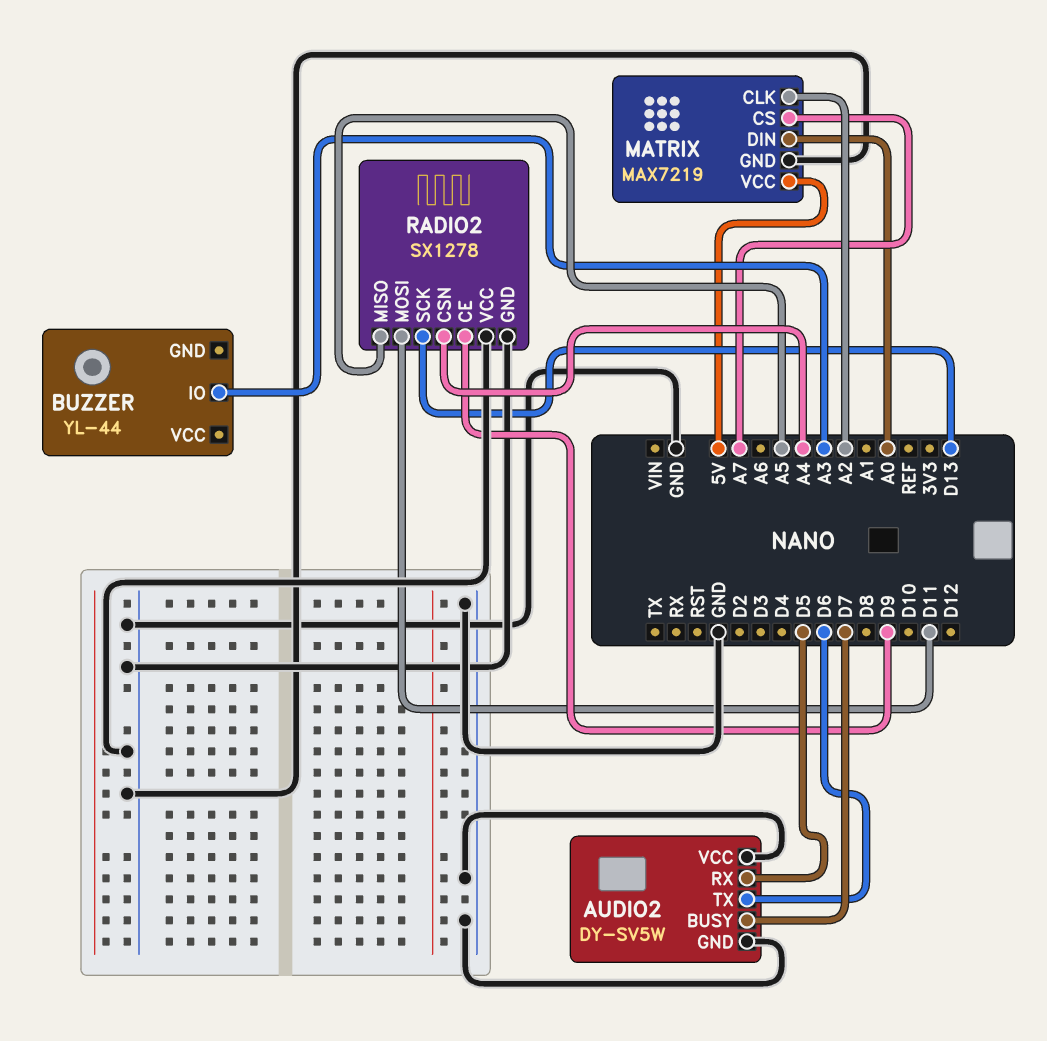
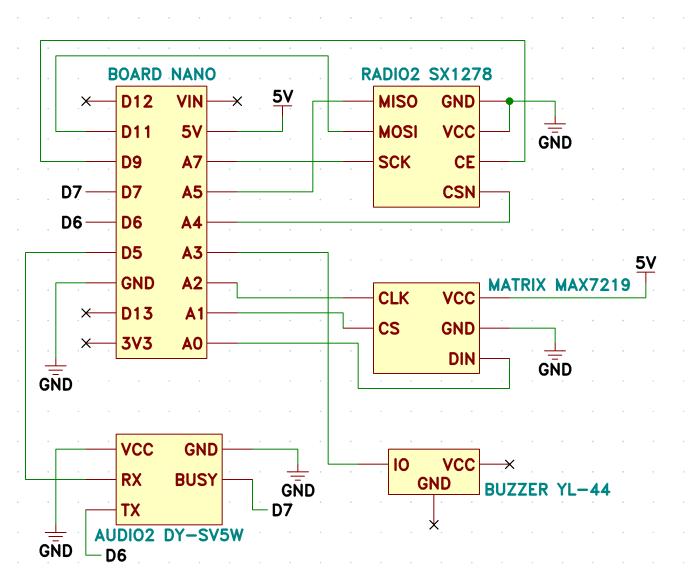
MATRIX pin CS: A7 -> A1
RADIO2 pin SCK: D13 -> A7

